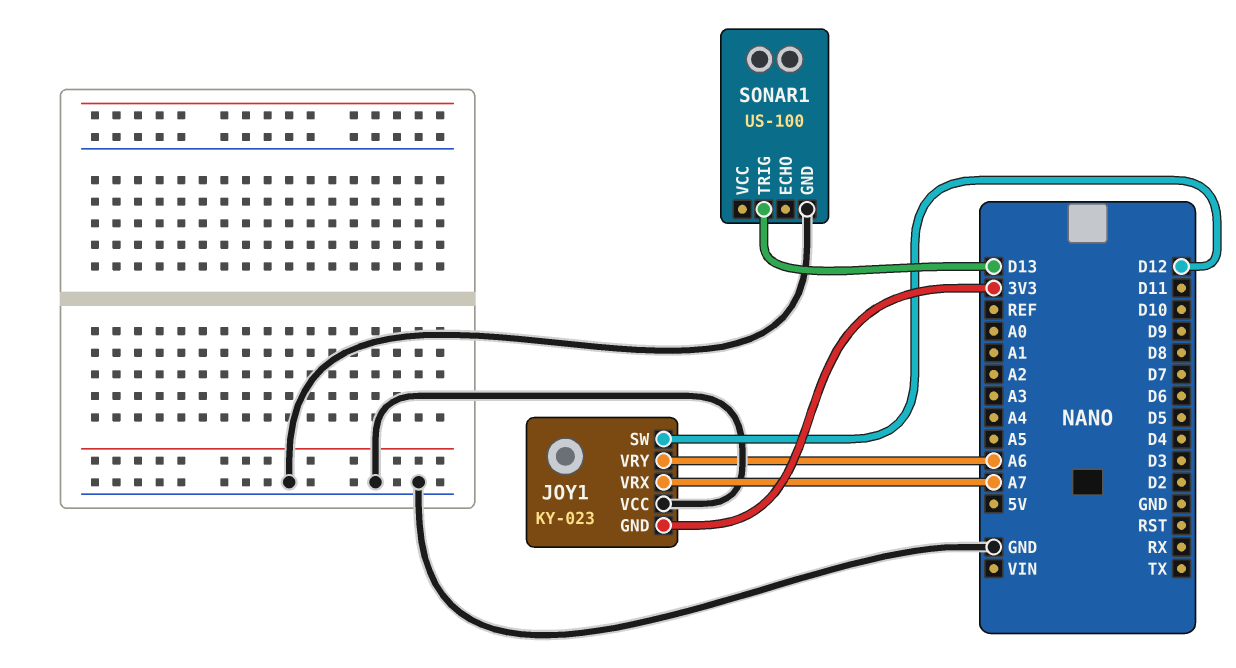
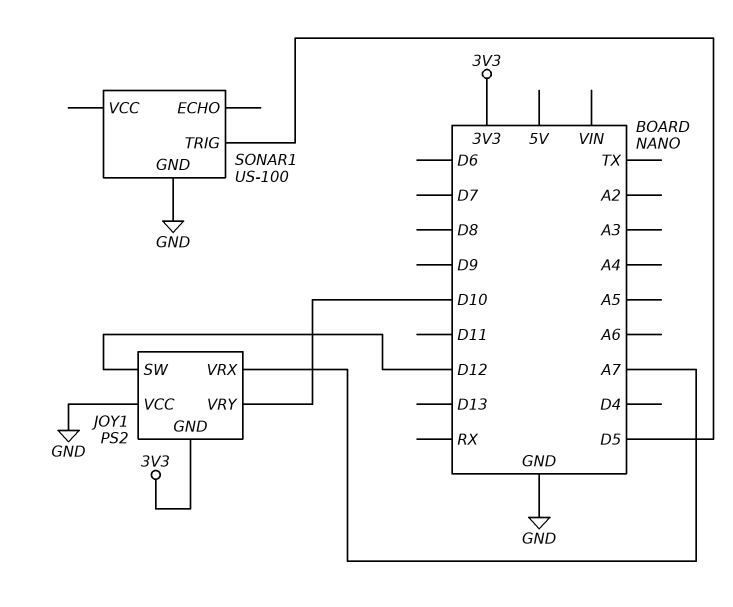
JOY1: KY-023 -> PS2
JOY1 pin VRY: A6 -> D10
SONAR1 pin TRIG: D13 -> D5

